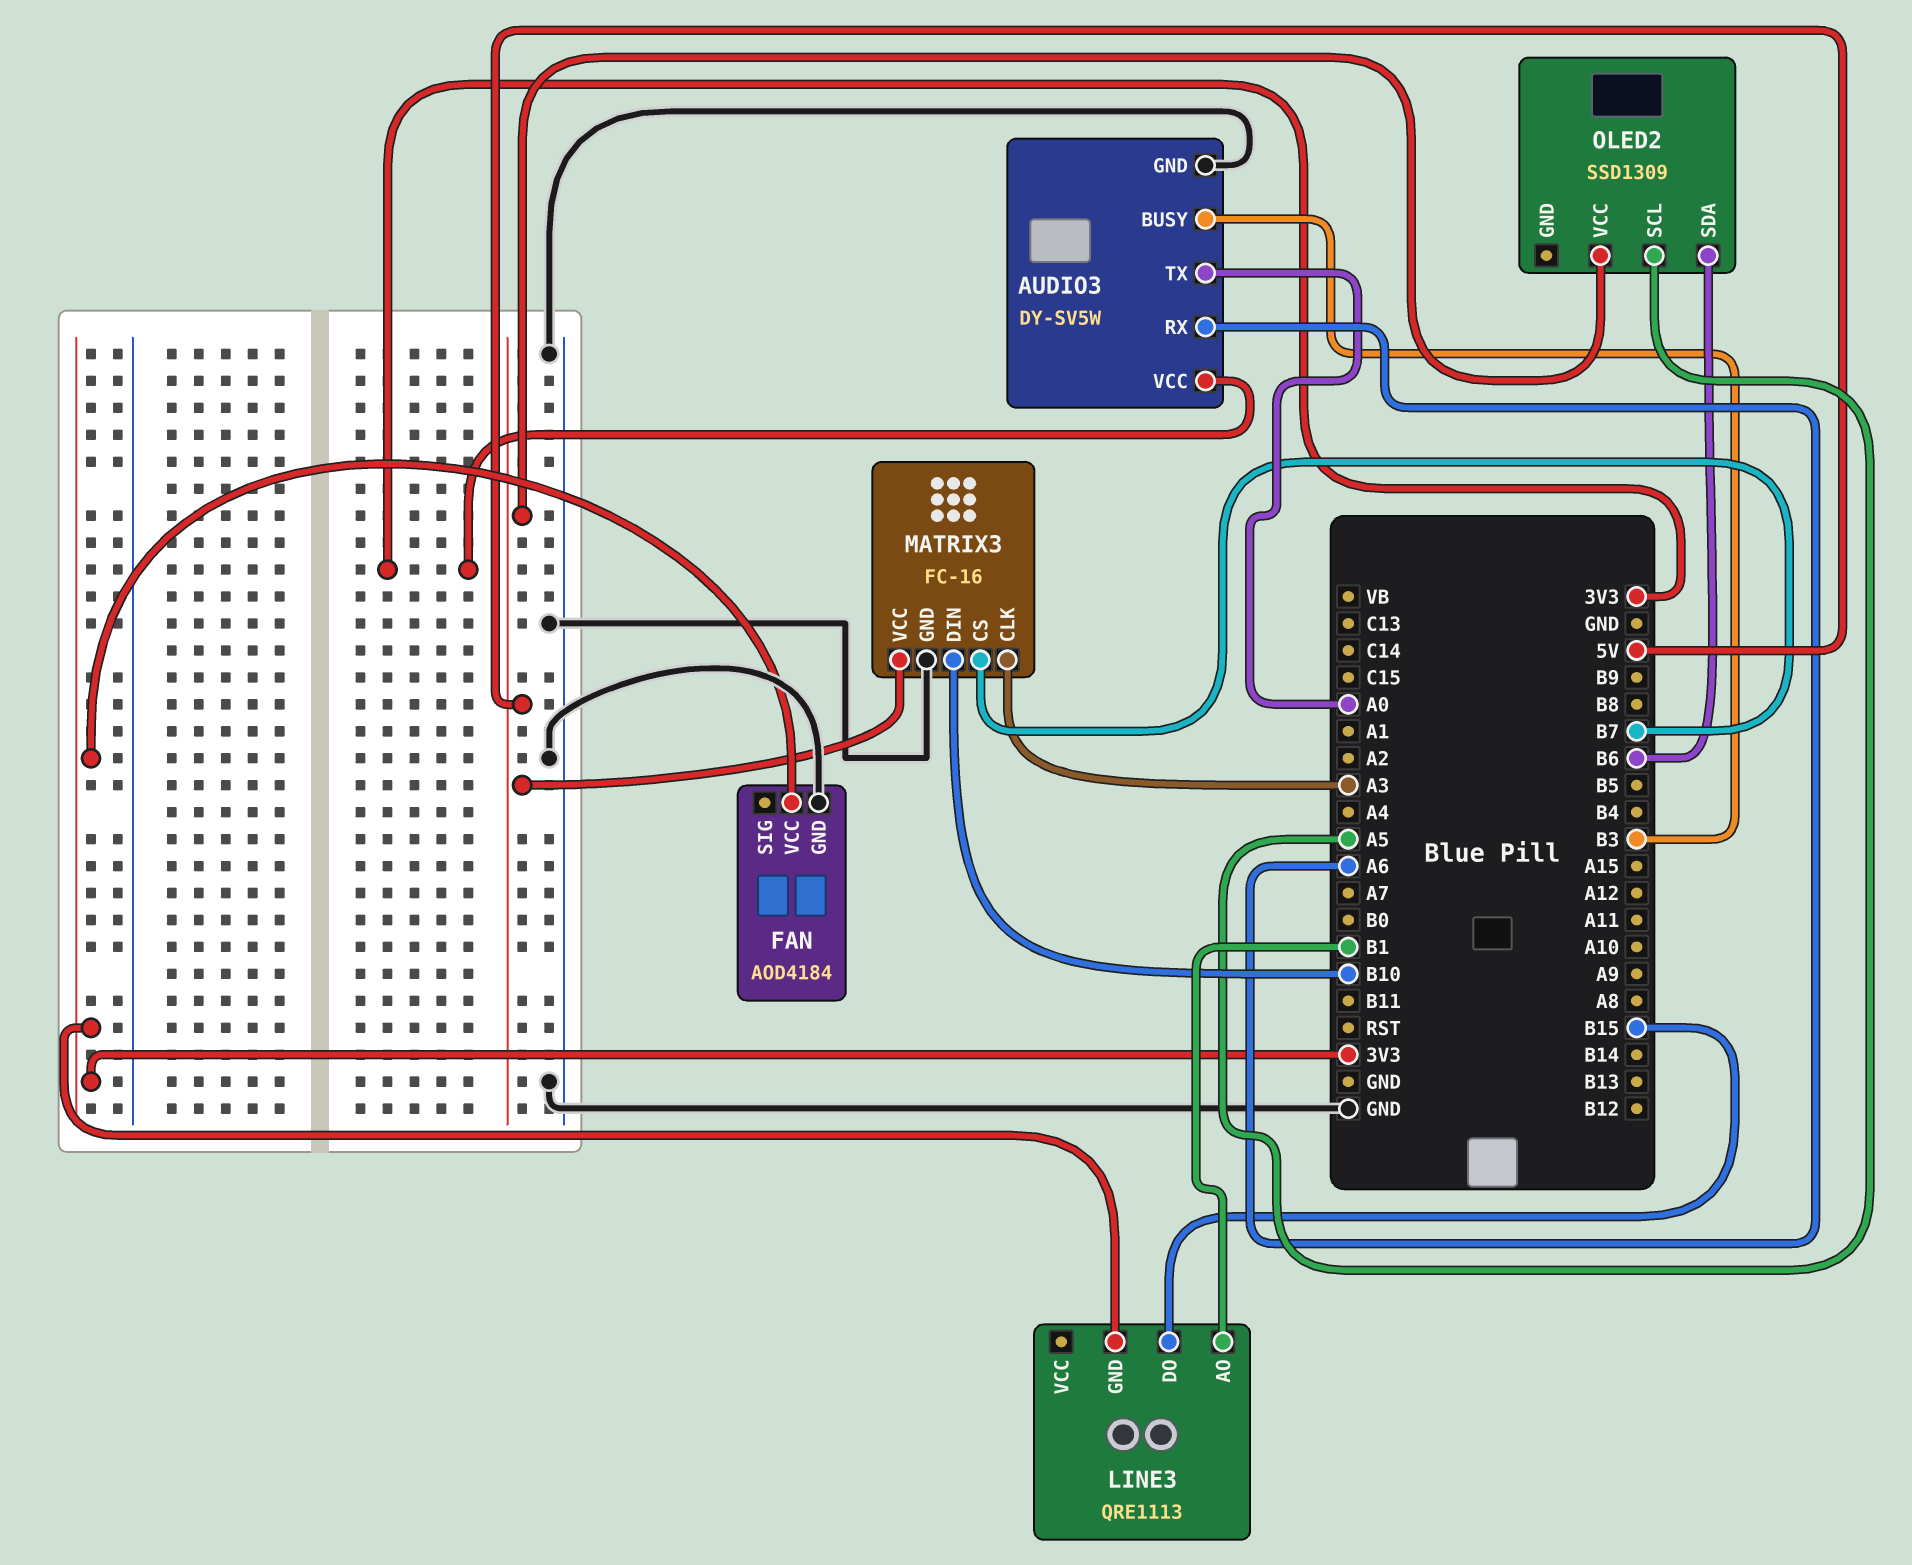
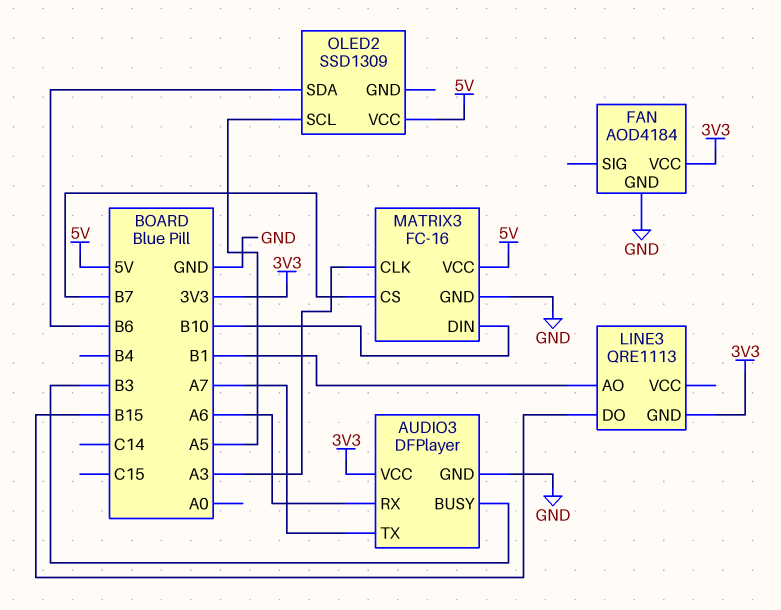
AUDIO3: DY-SV5W -> DFPlayer
AUDIO3 pin TX: A0 -> A7

